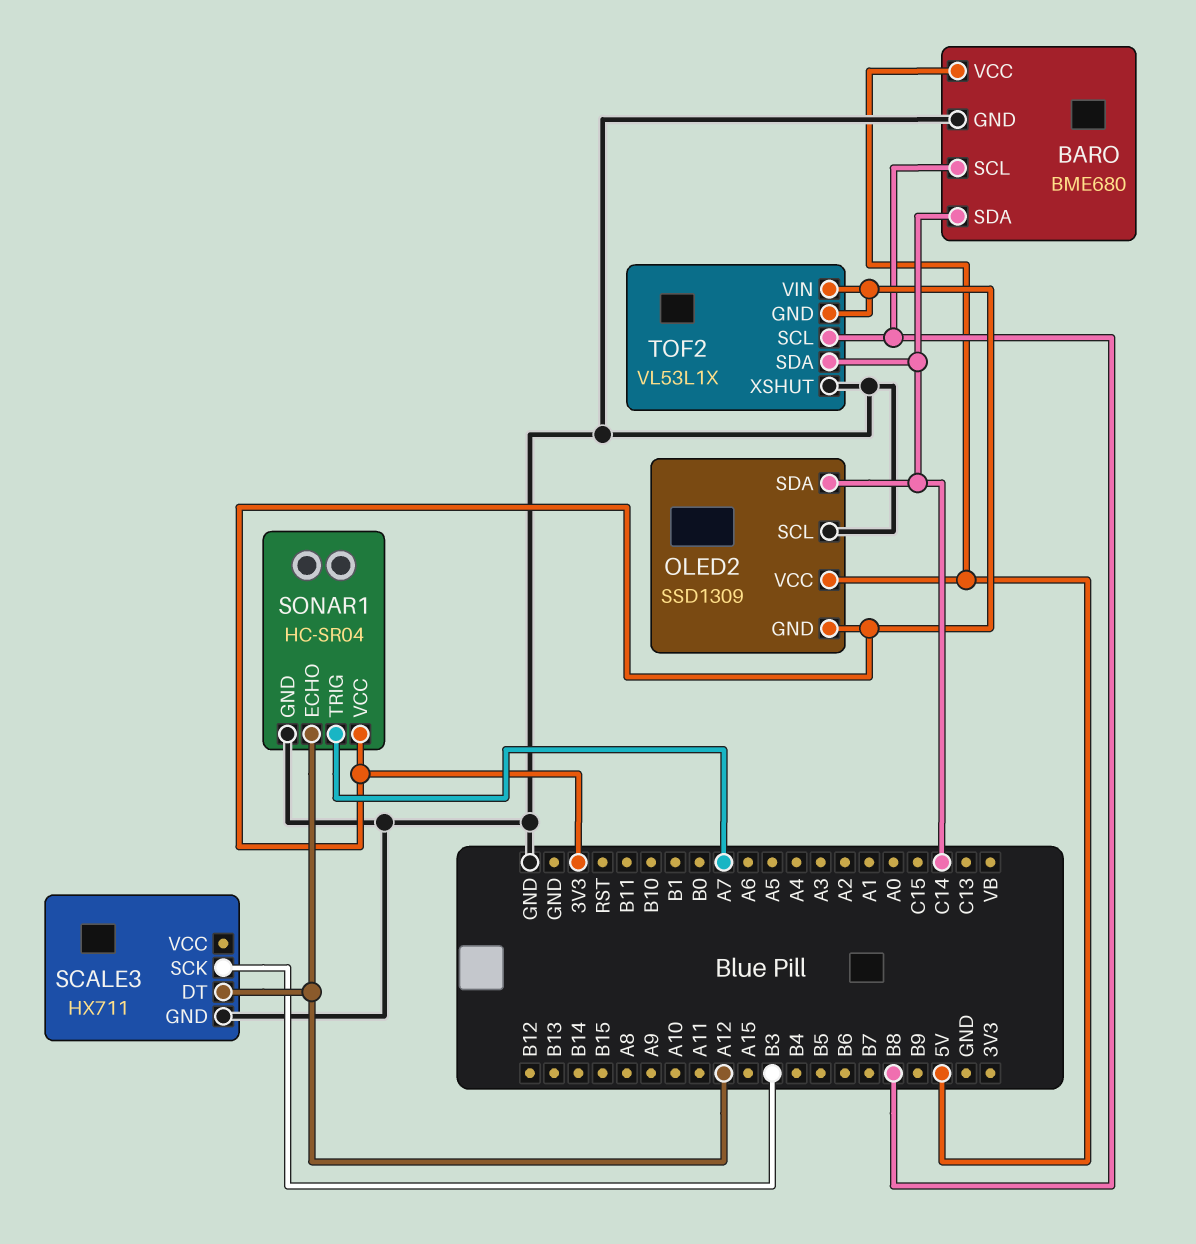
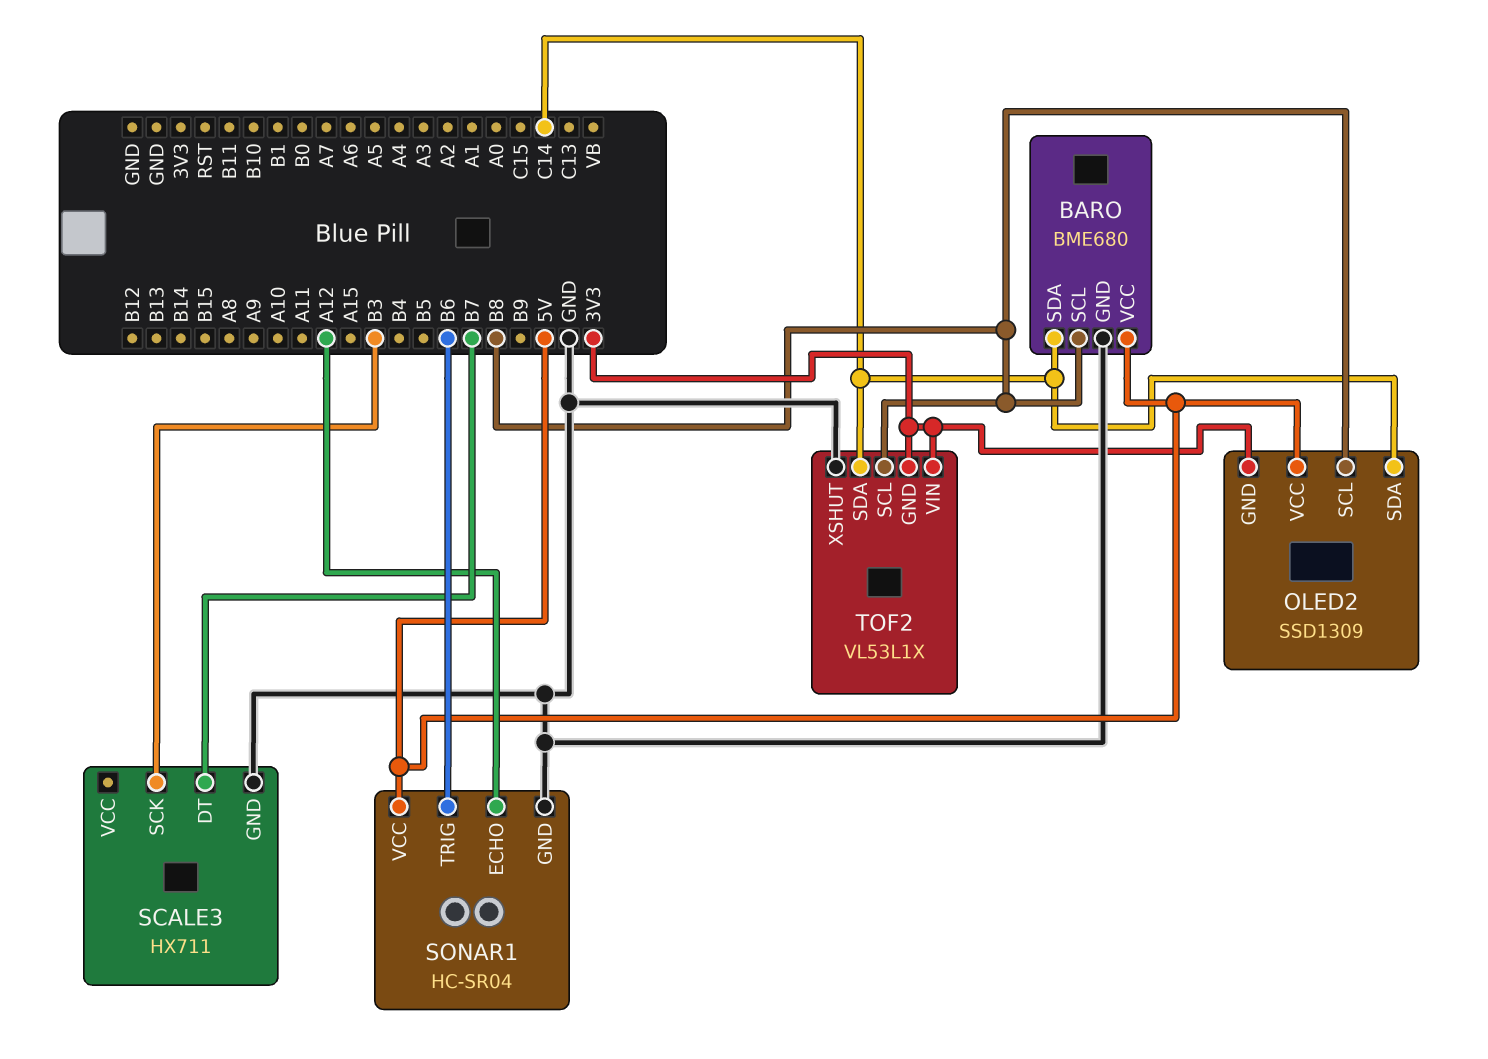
OLED2 pin SCL: GND -> B8
SCALE3 pin DT: A12 -> B7
SONAR1 pin TRIG: A7 -> B6
SONAR1 pin VCC: 3V3 -> 5V

